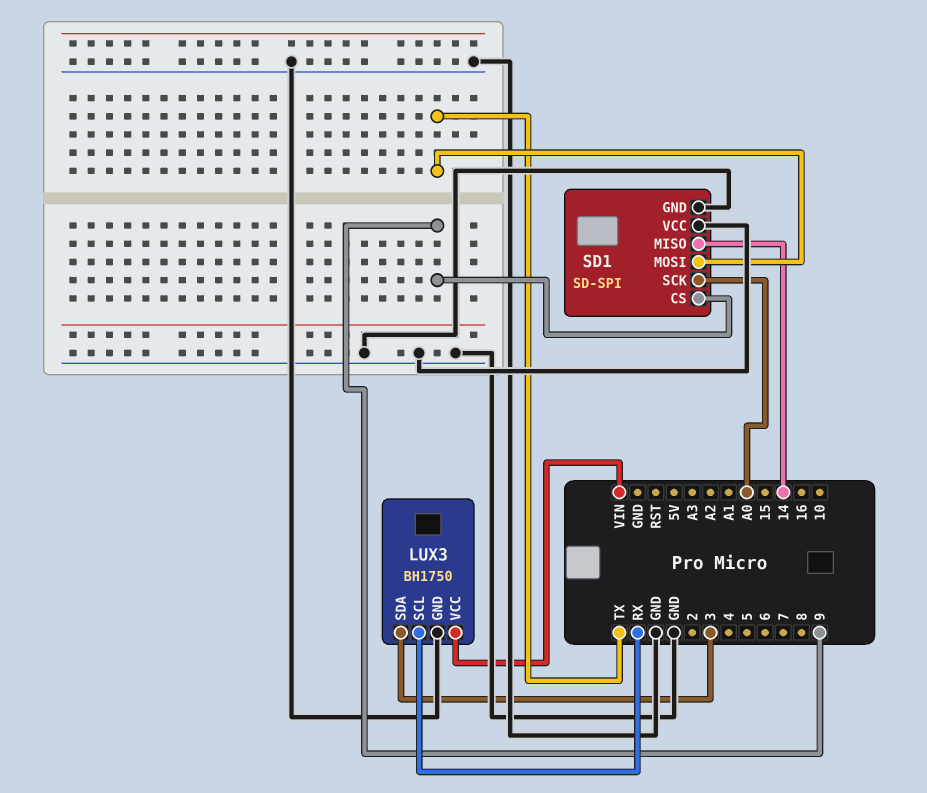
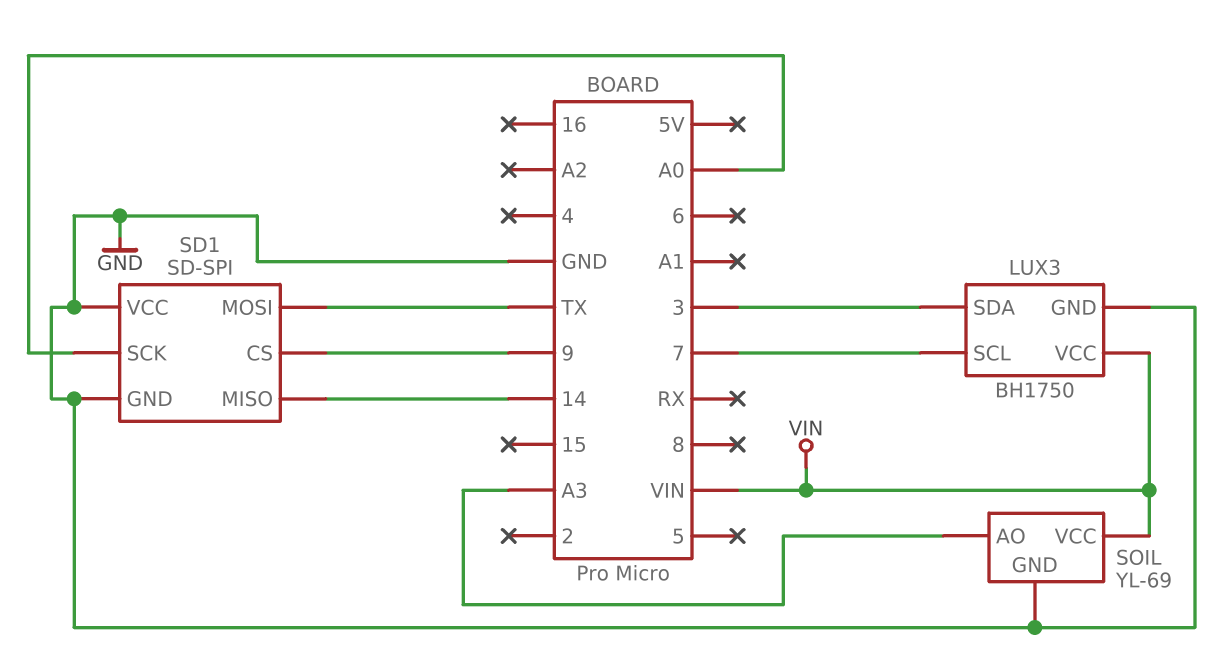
LUX3 pin SCL: RX -> 7
SOIL: none -> YL-69
SOIL pin AO: none -> A3
SOIL pin GND: none -> GND
SOIL pin VCC: none -> VIN

